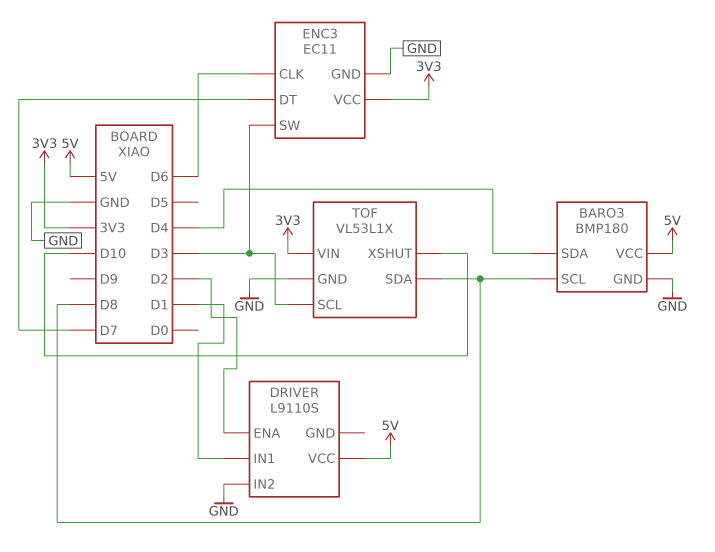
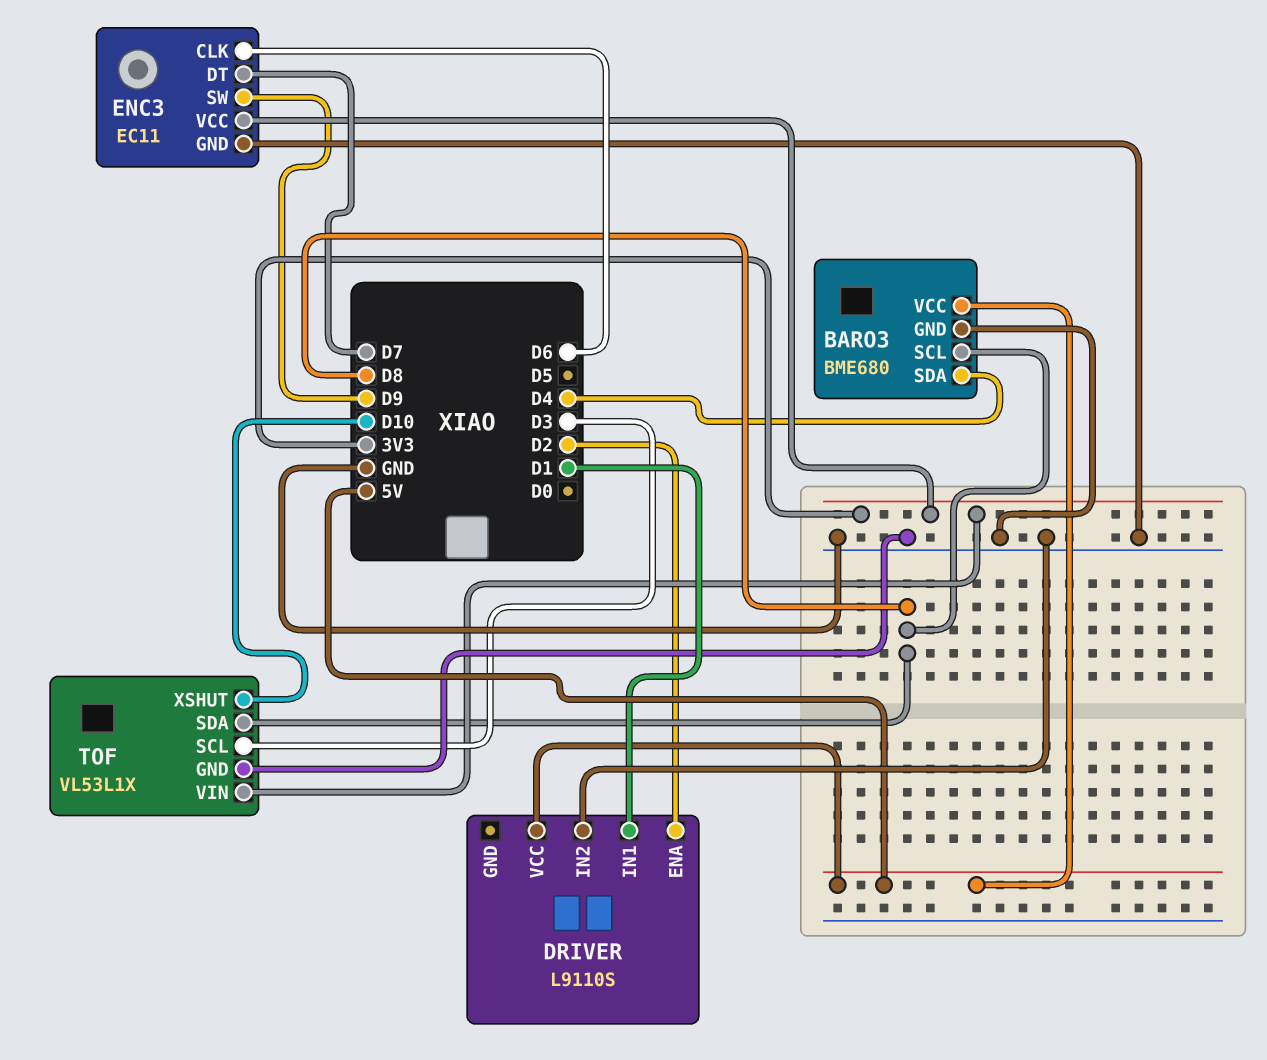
BARO3: BMP180 -> BME680
ENC3 pin SW: D3 -> D9

